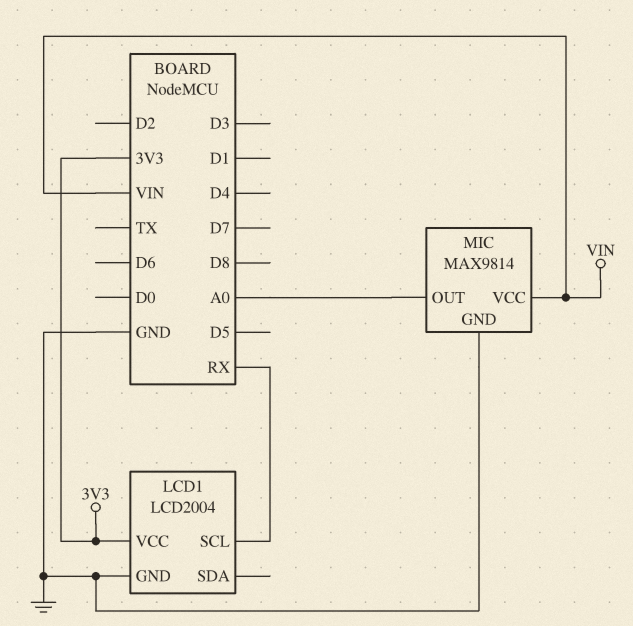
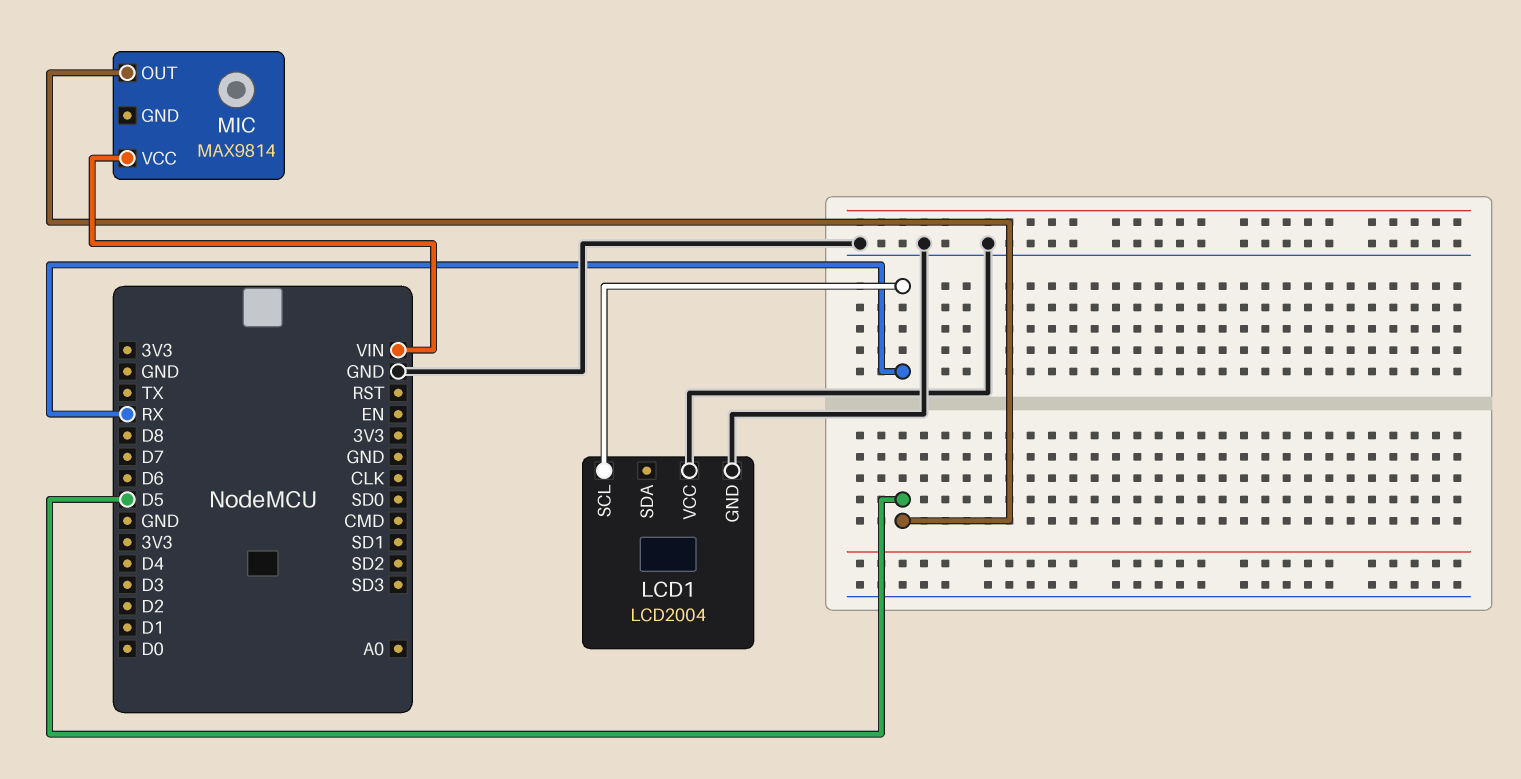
LCD1 pin VCC: 3V3 -> GND
MIC pin GND: GND -> none
MIC pin OUT: A0 -> D5

